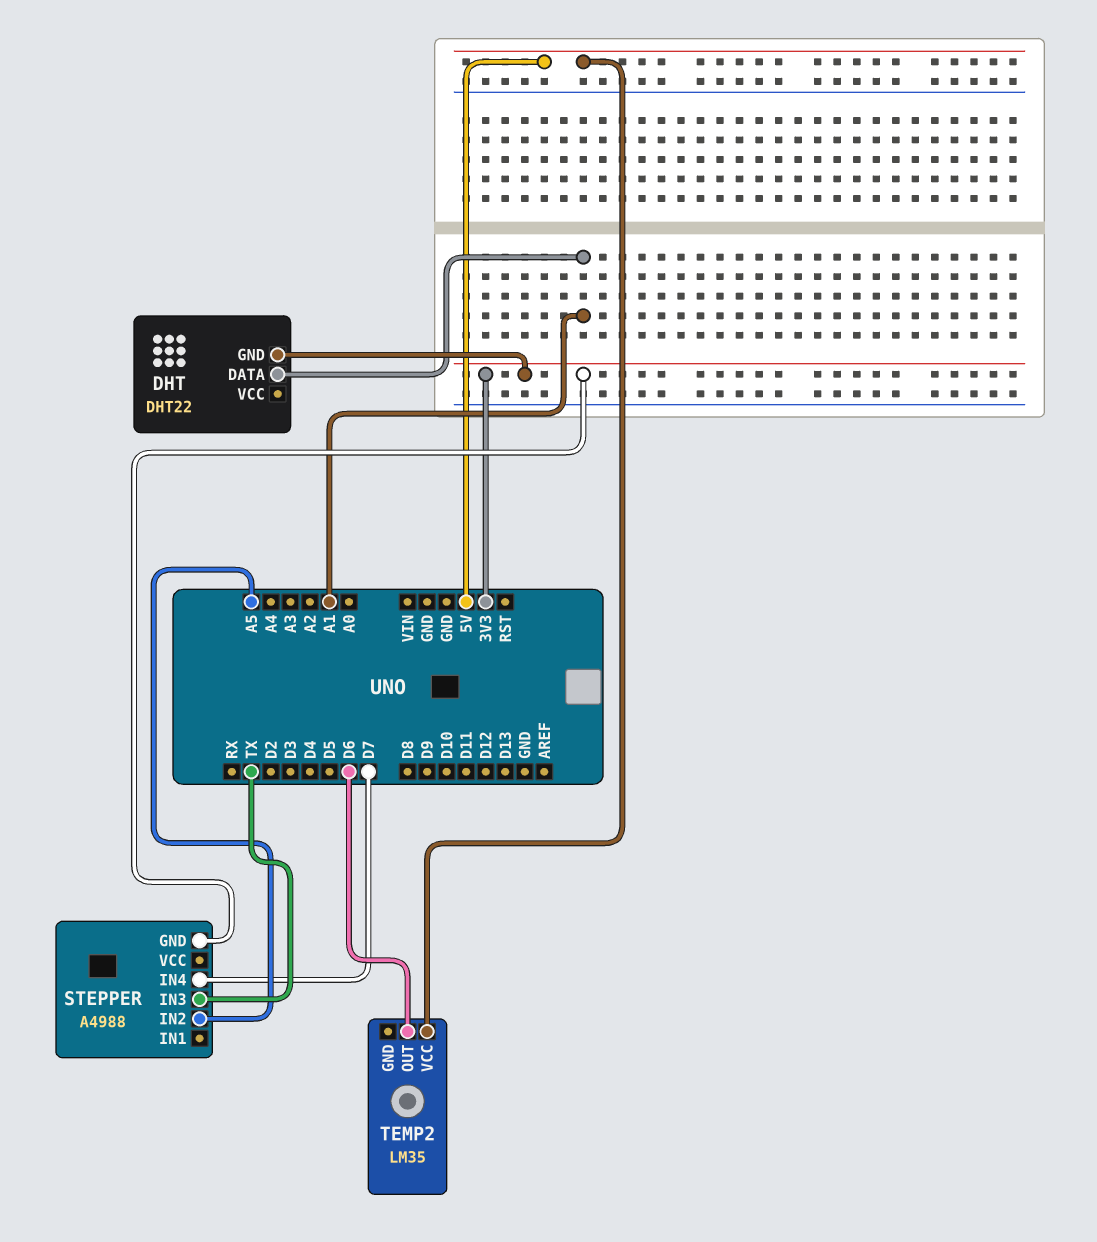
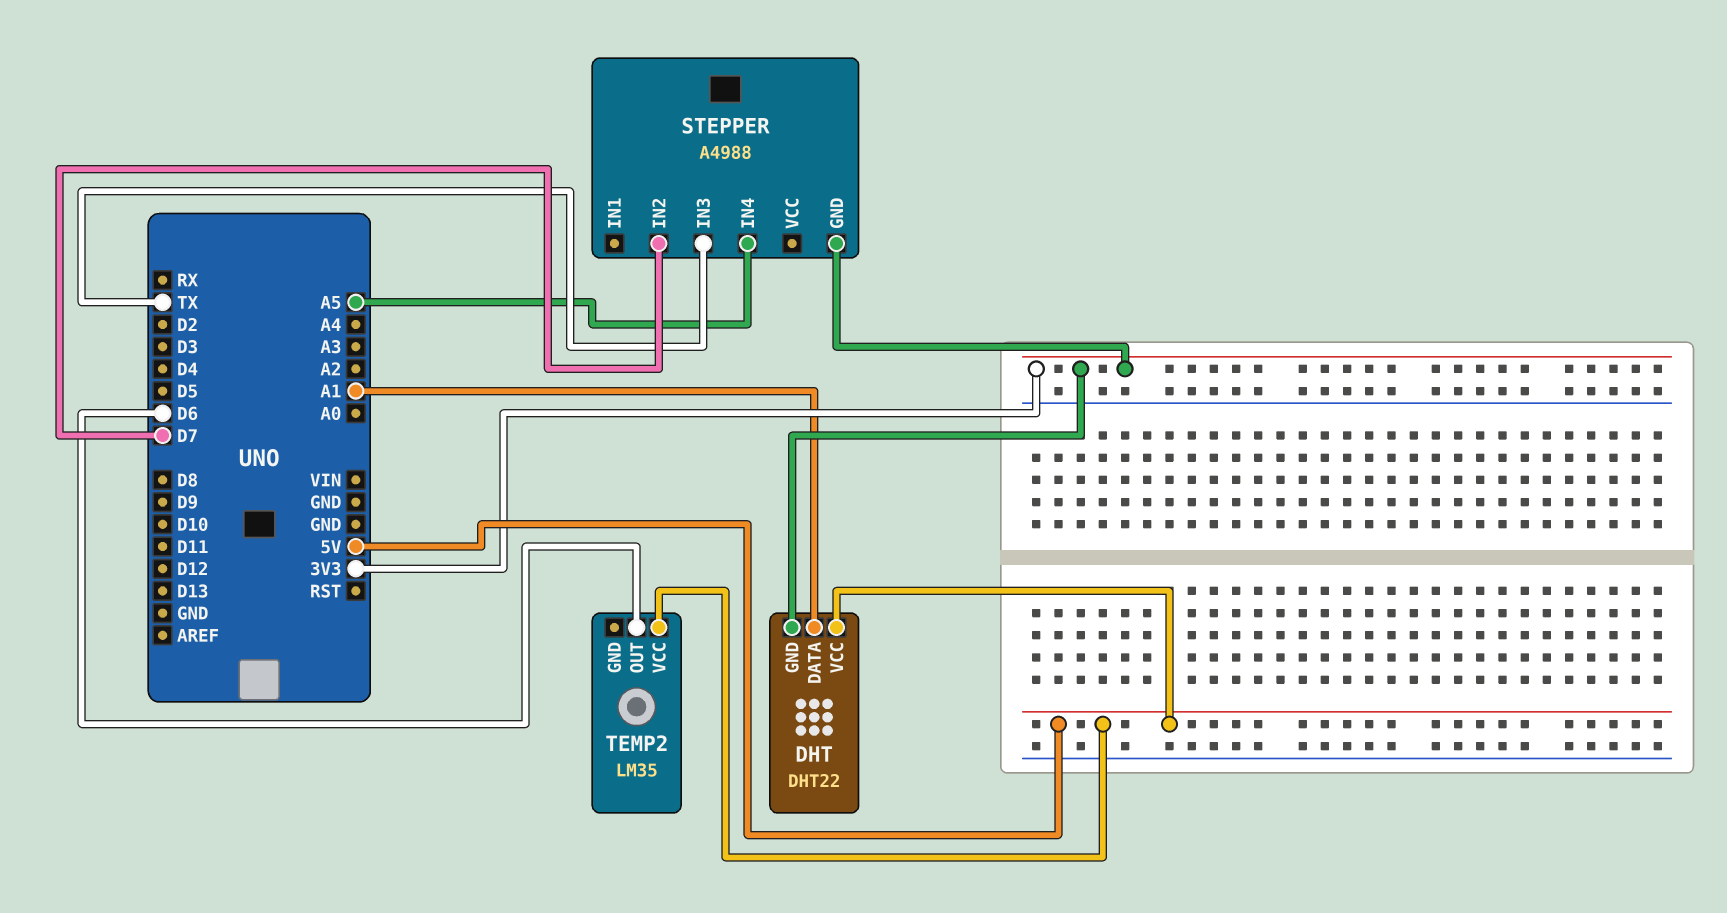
DHT pin VCC: none -> 5V
STEPPER pin IN2: A5 -> D7
STEPPER pin IN4: D7 -> A5

